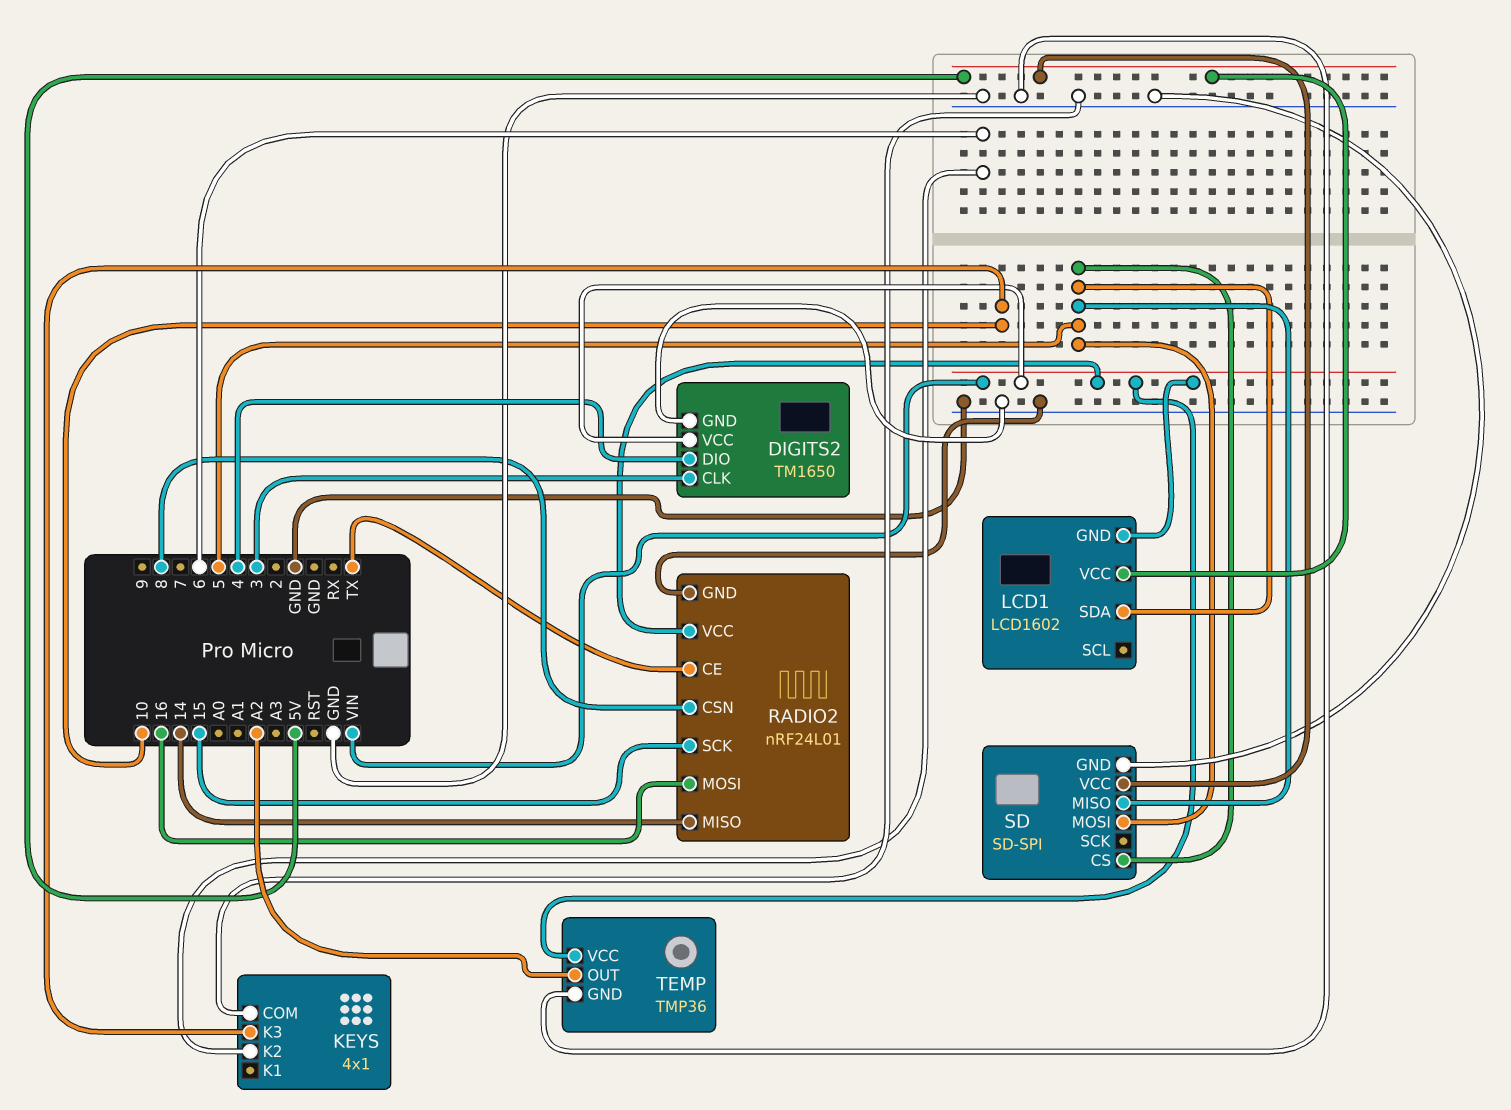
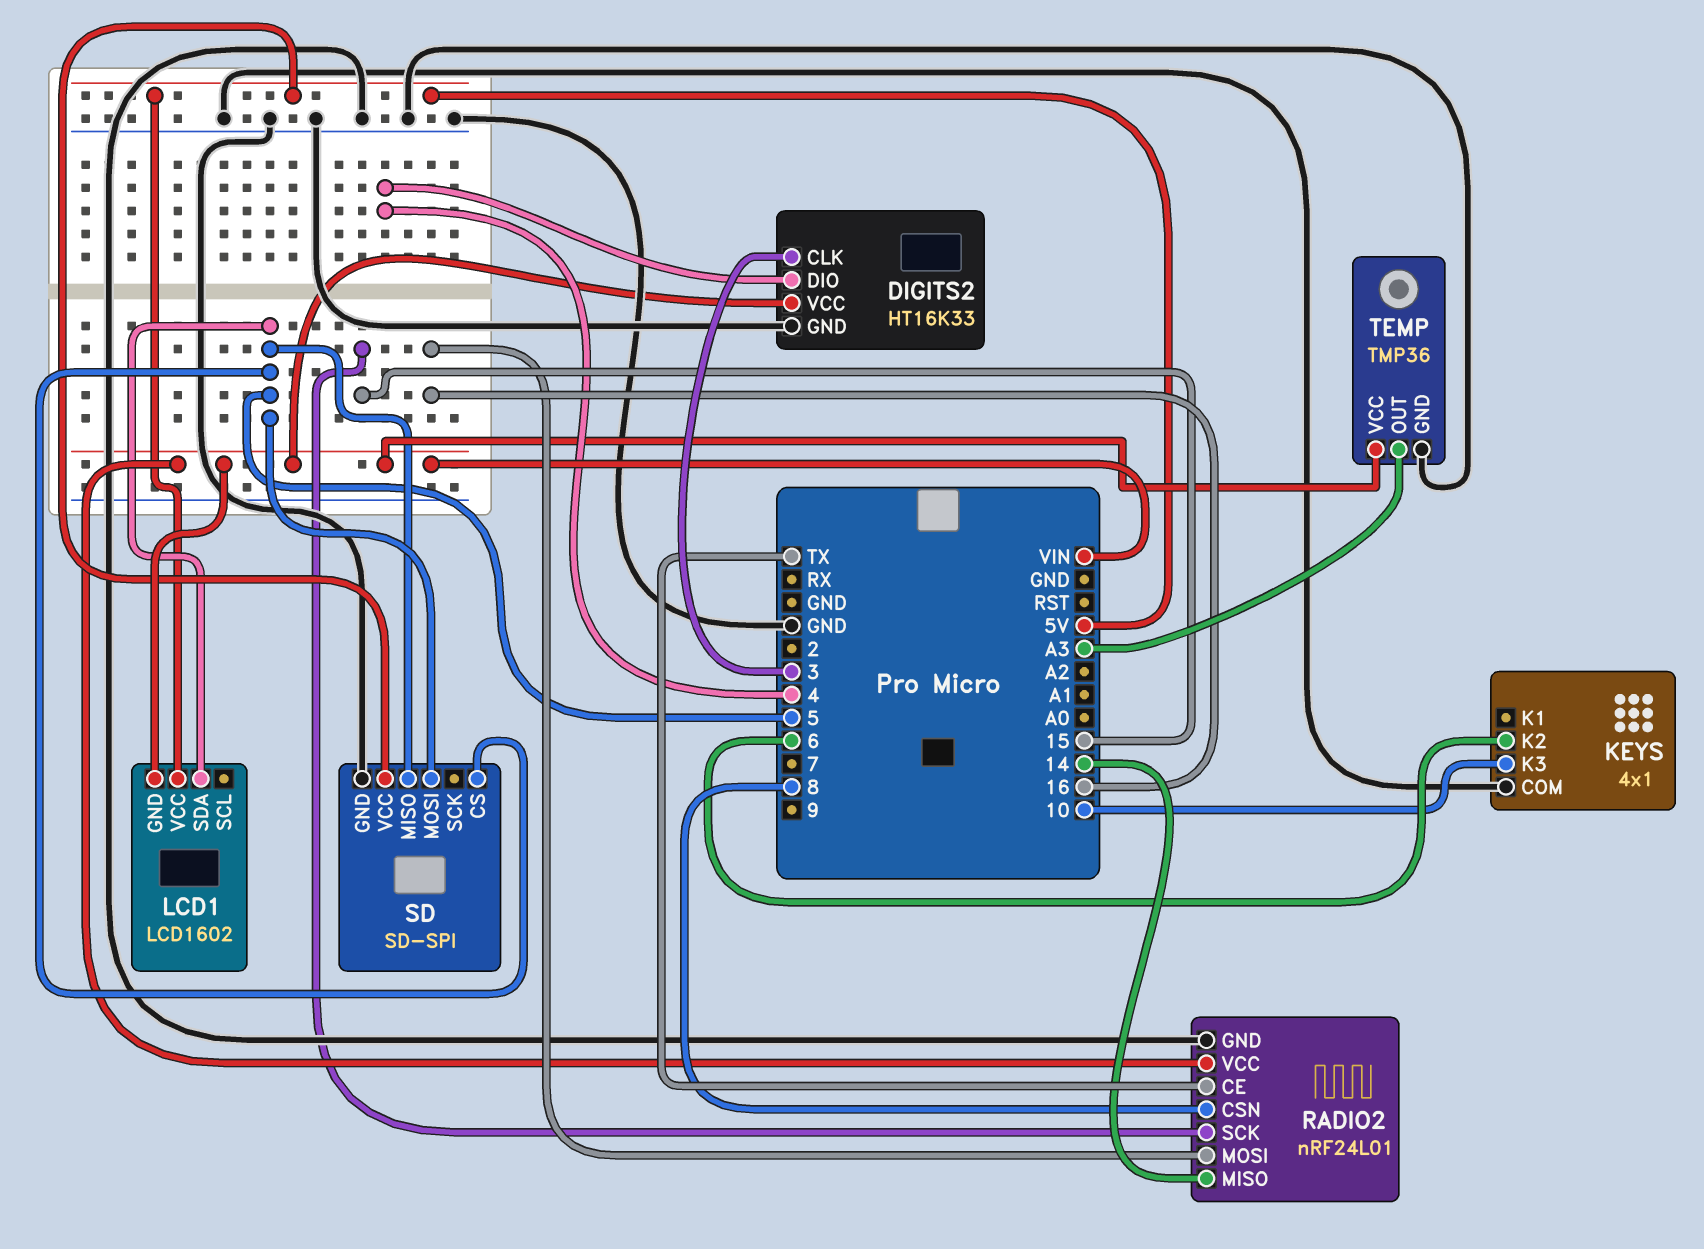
DIGITS2: TM1650 -> HT16K33
TEMP pin OUT: A2 -> A3

